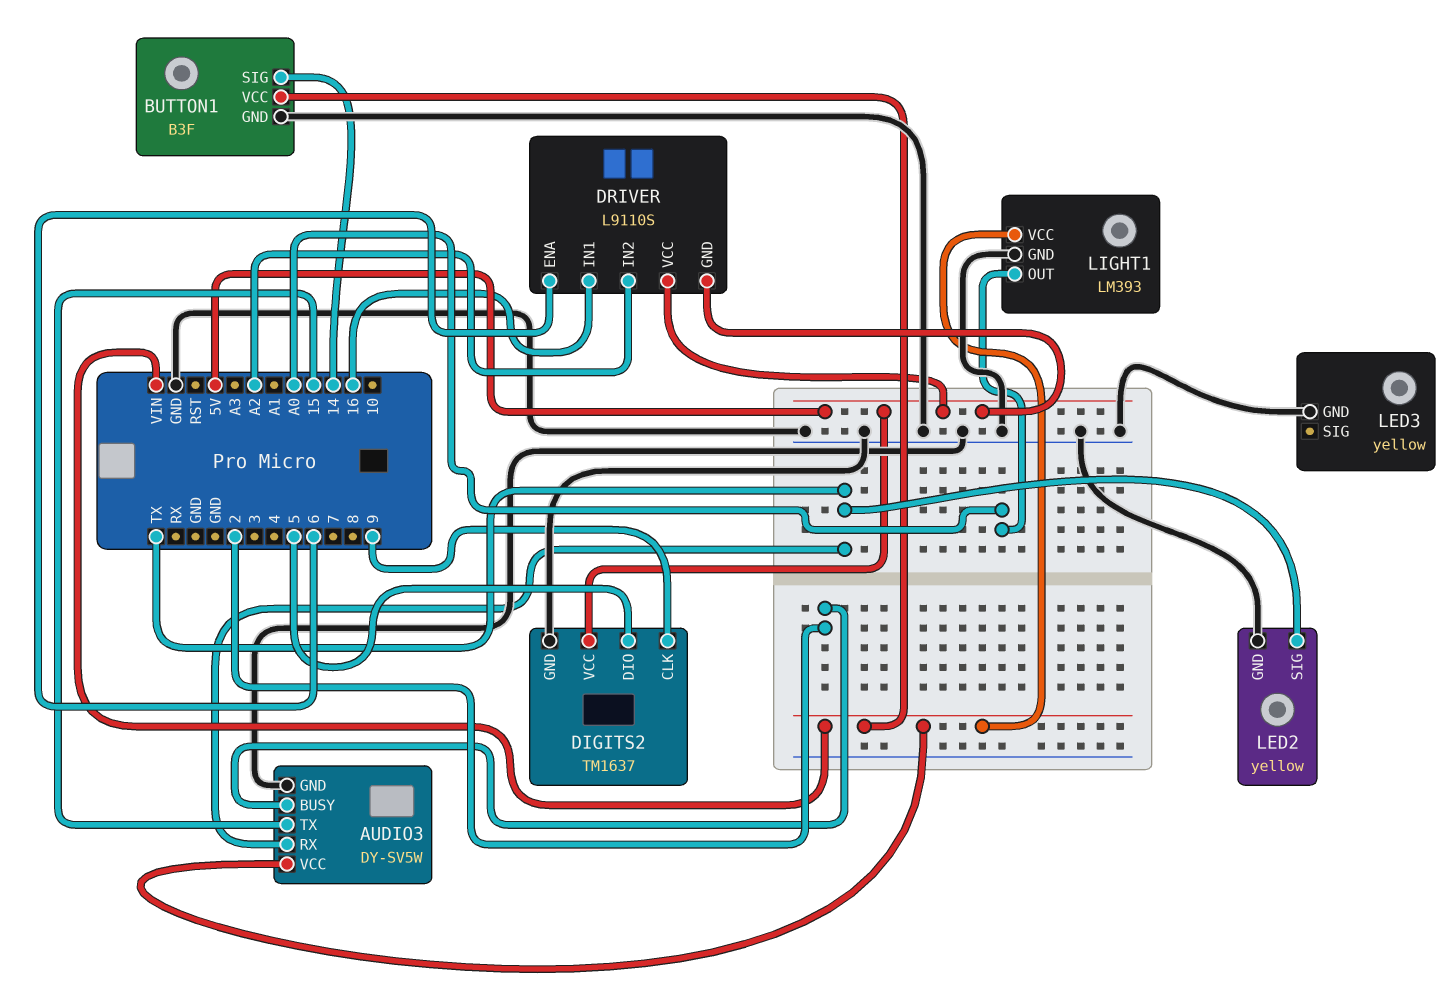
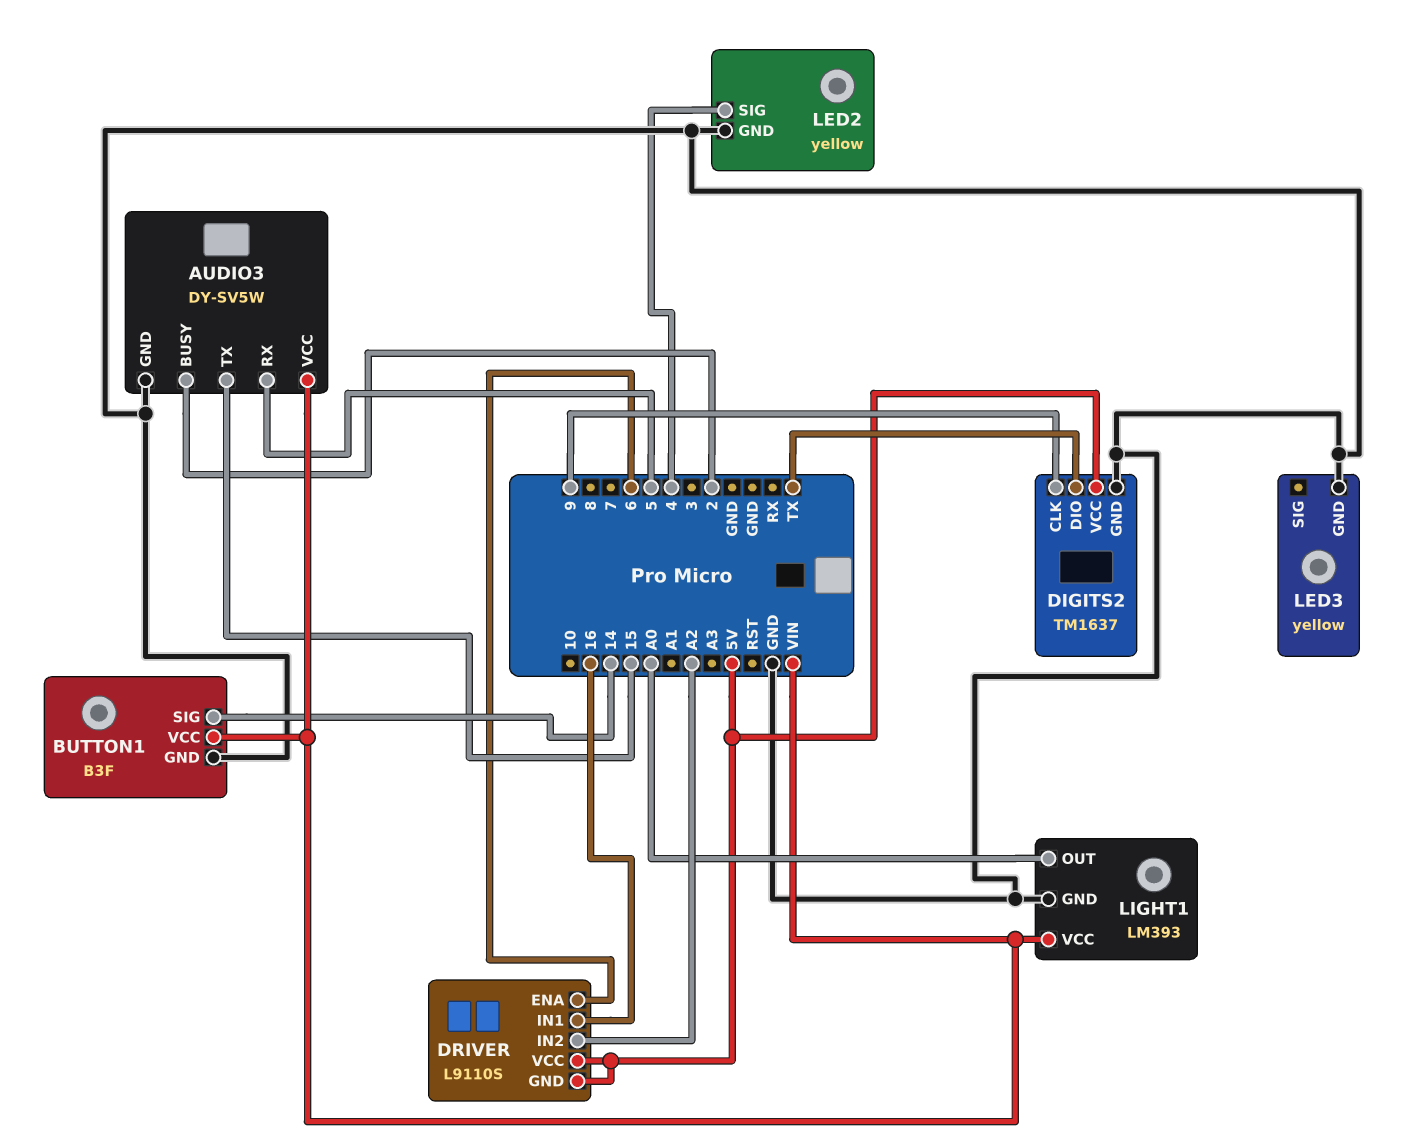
AUDIO3 pin RX: TX -> 5
DIGITS2 pin DIO: 5 -> TX
LED2 pin SIG: TX -> 4

